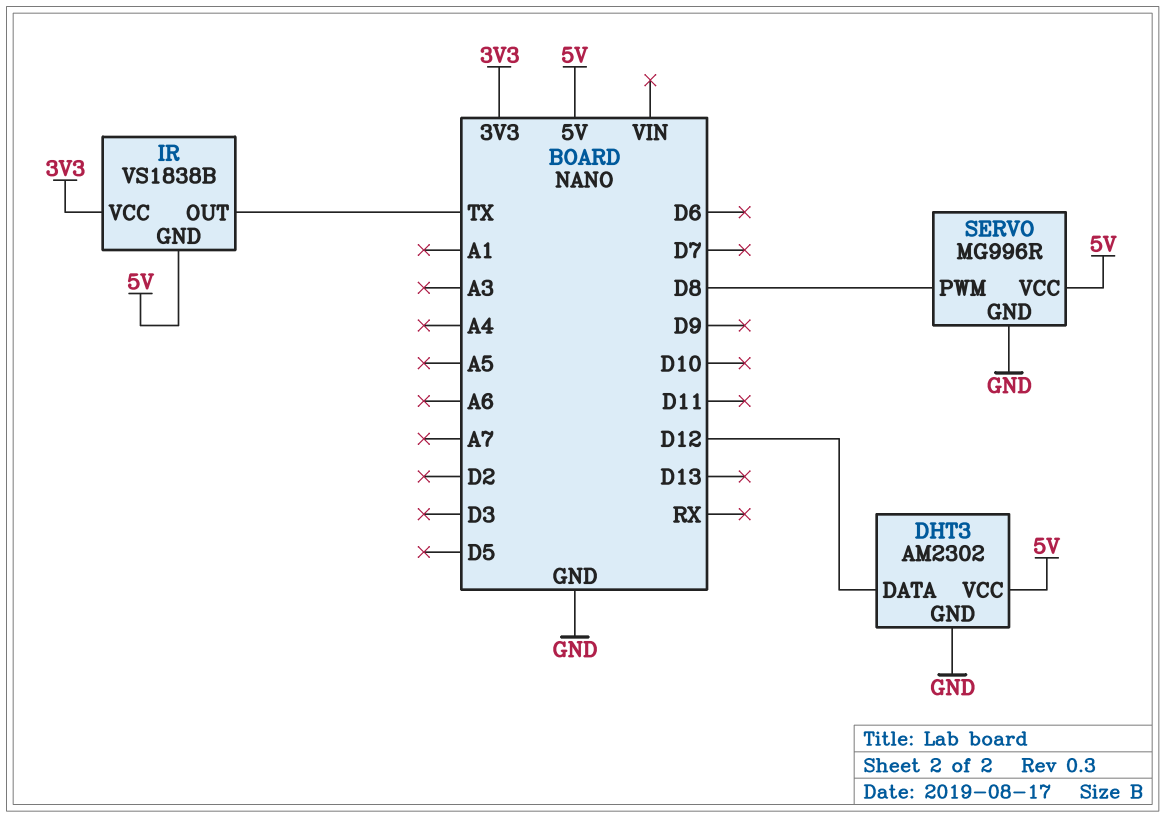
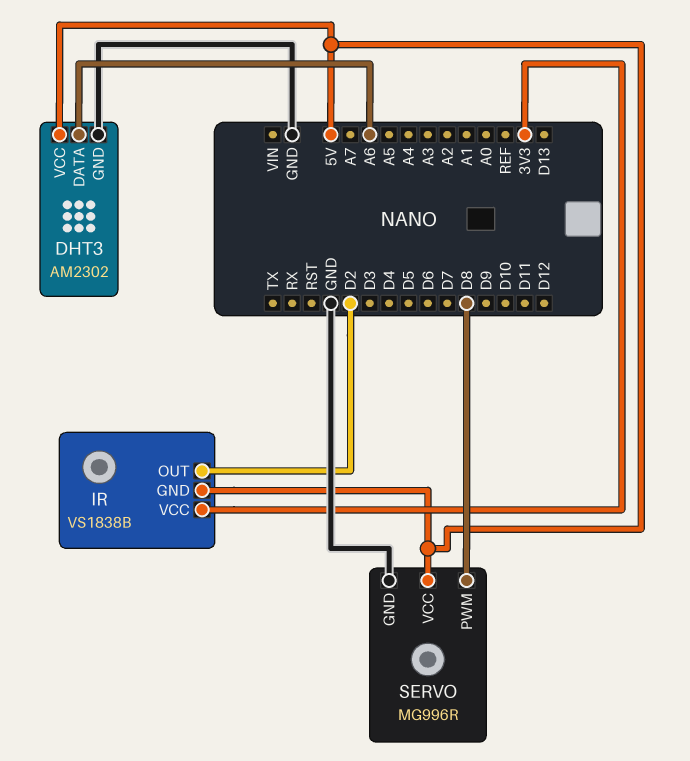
DHT3 pin DATA: D12 -> A6
IR pin OUT: TX -> D2

